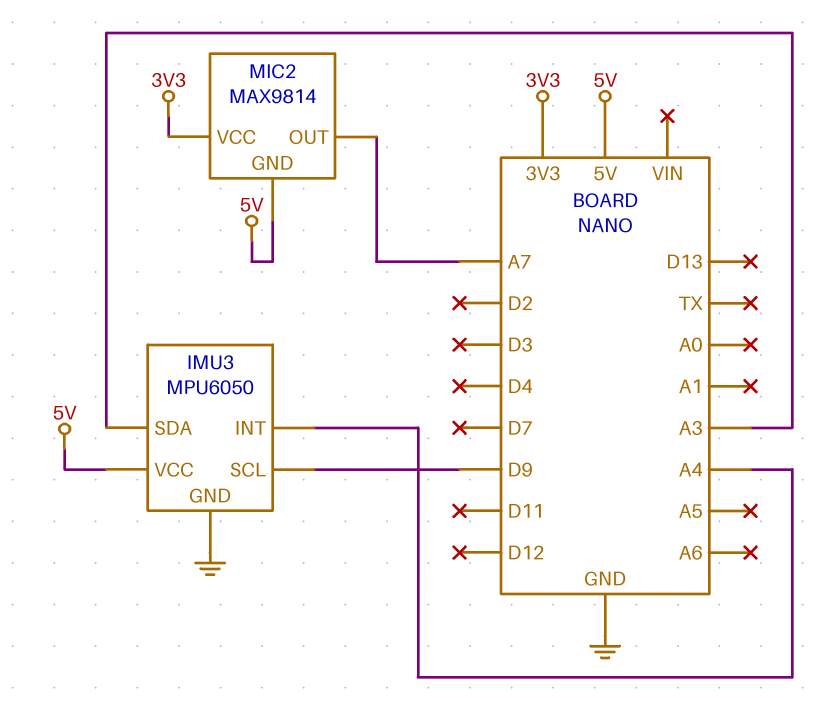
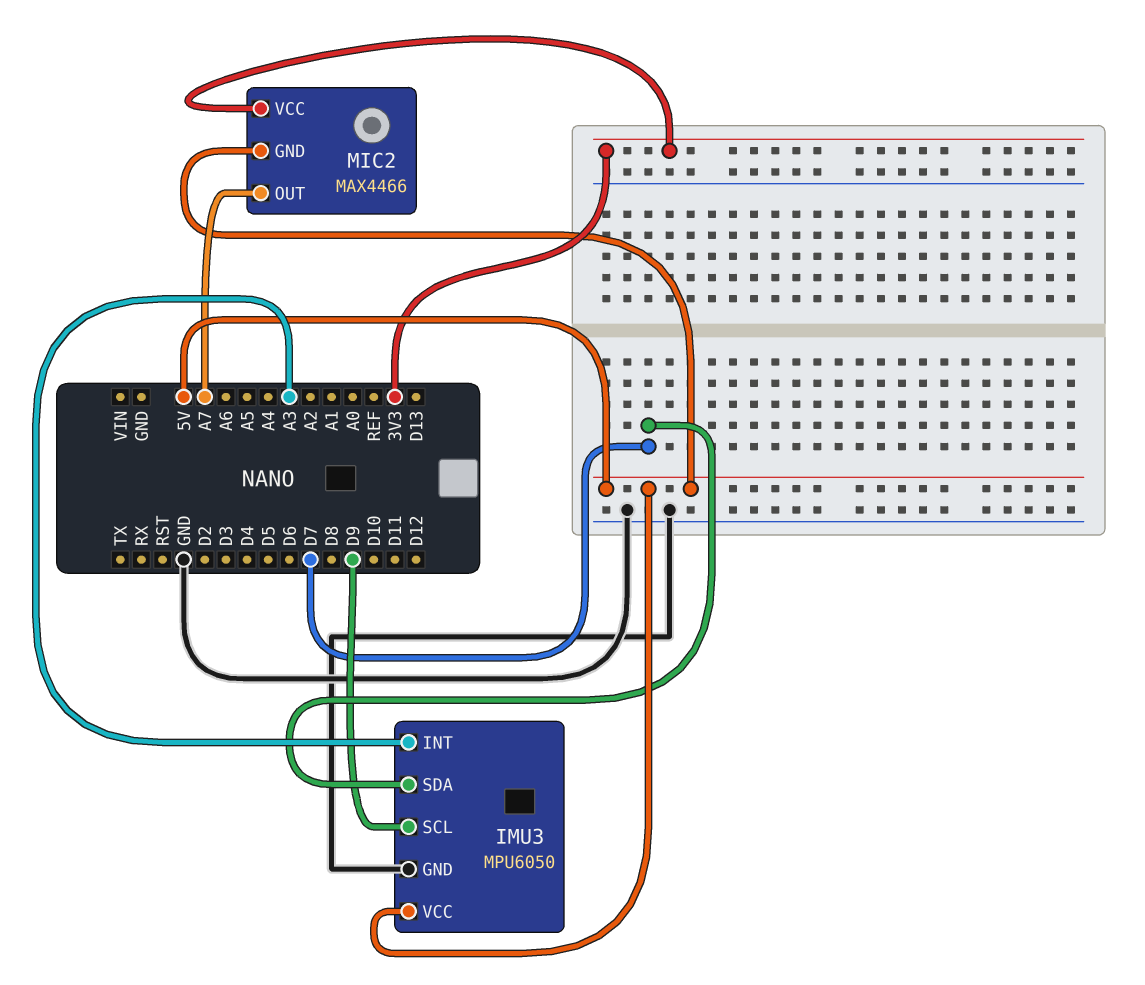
IMU3 pin INT: A4 -> A3
IMU3 pin SDA: A3 -> D7
MIC2: MAX9814 -> MAX4466

